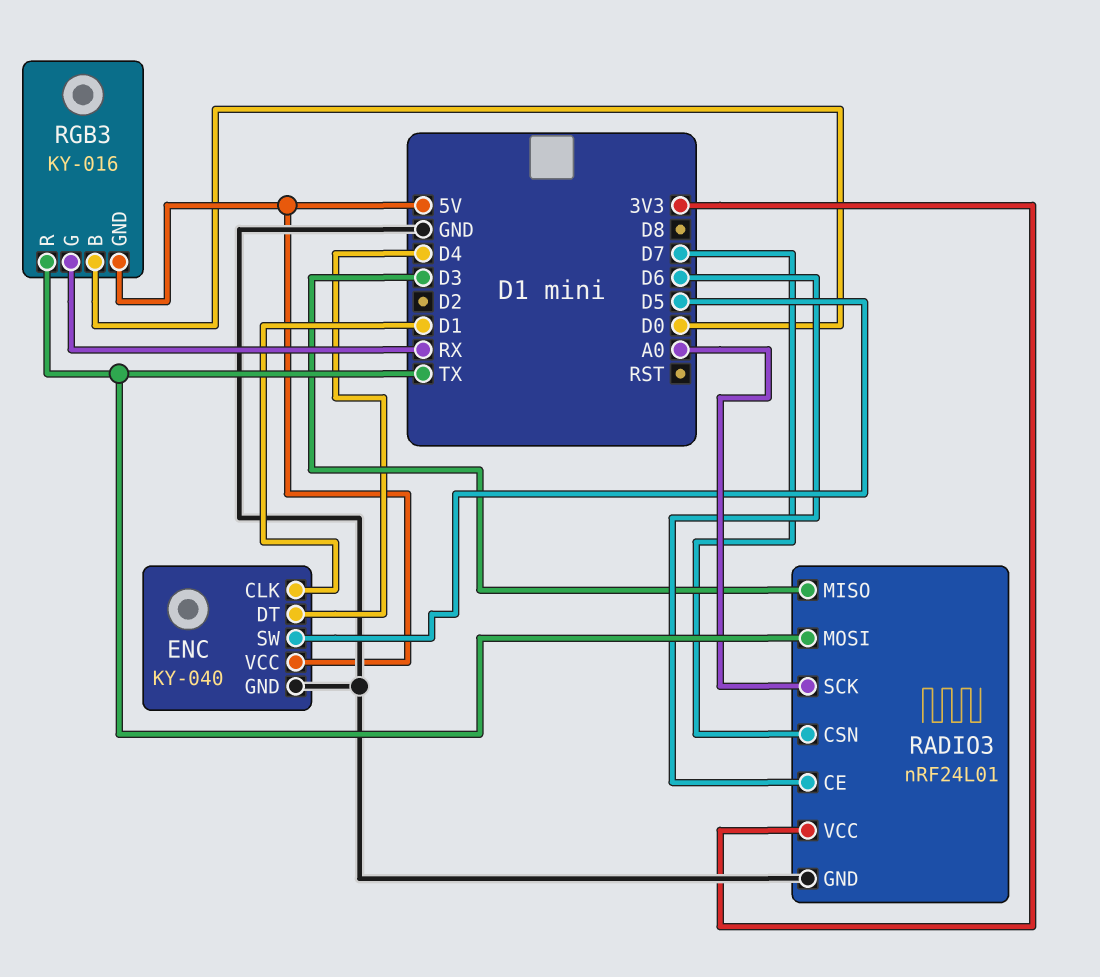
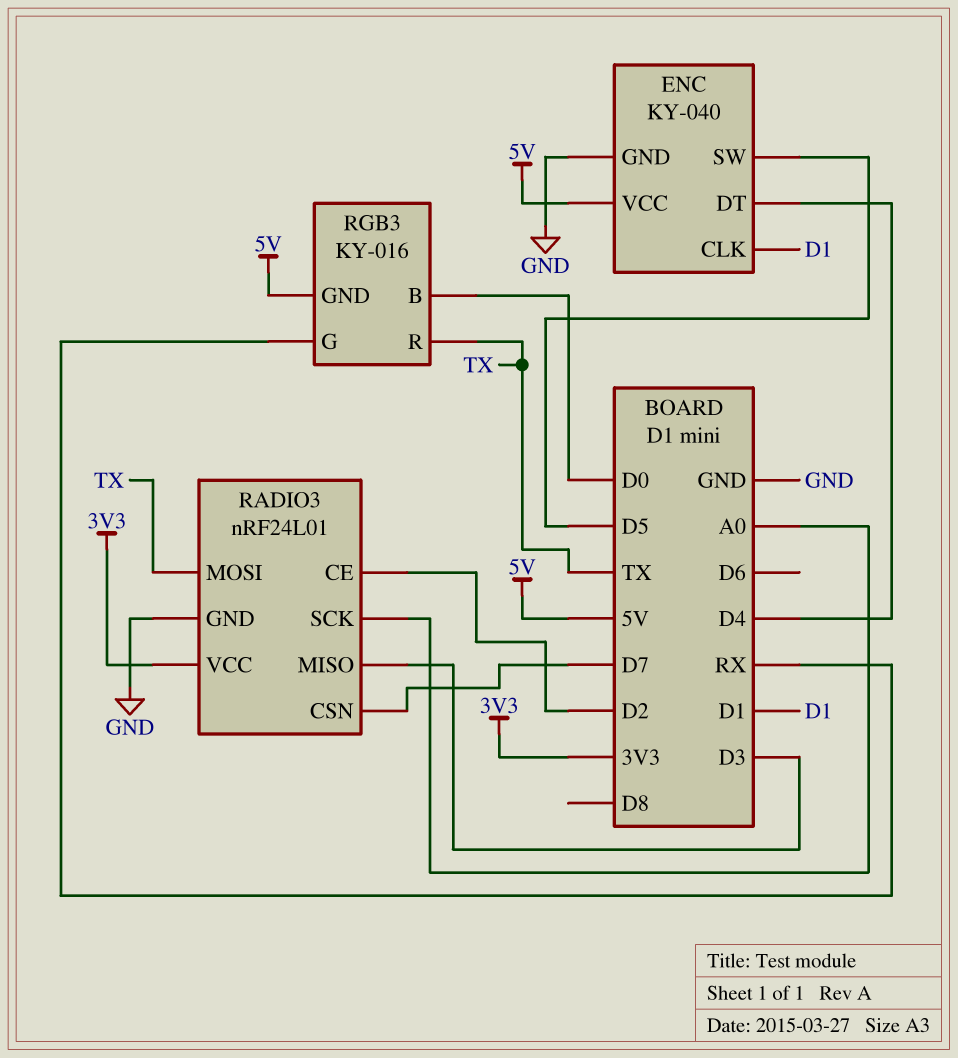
RADIO3 pin CE: D6 -> D2

